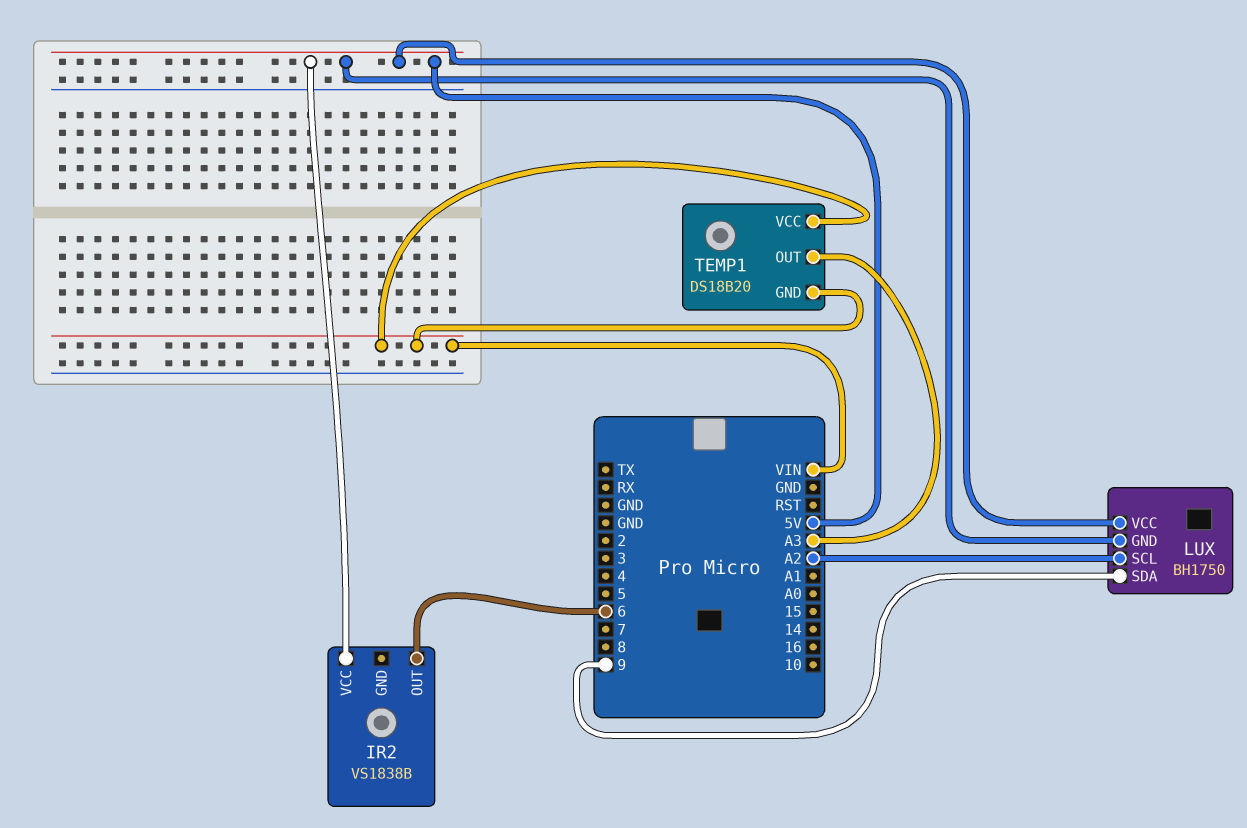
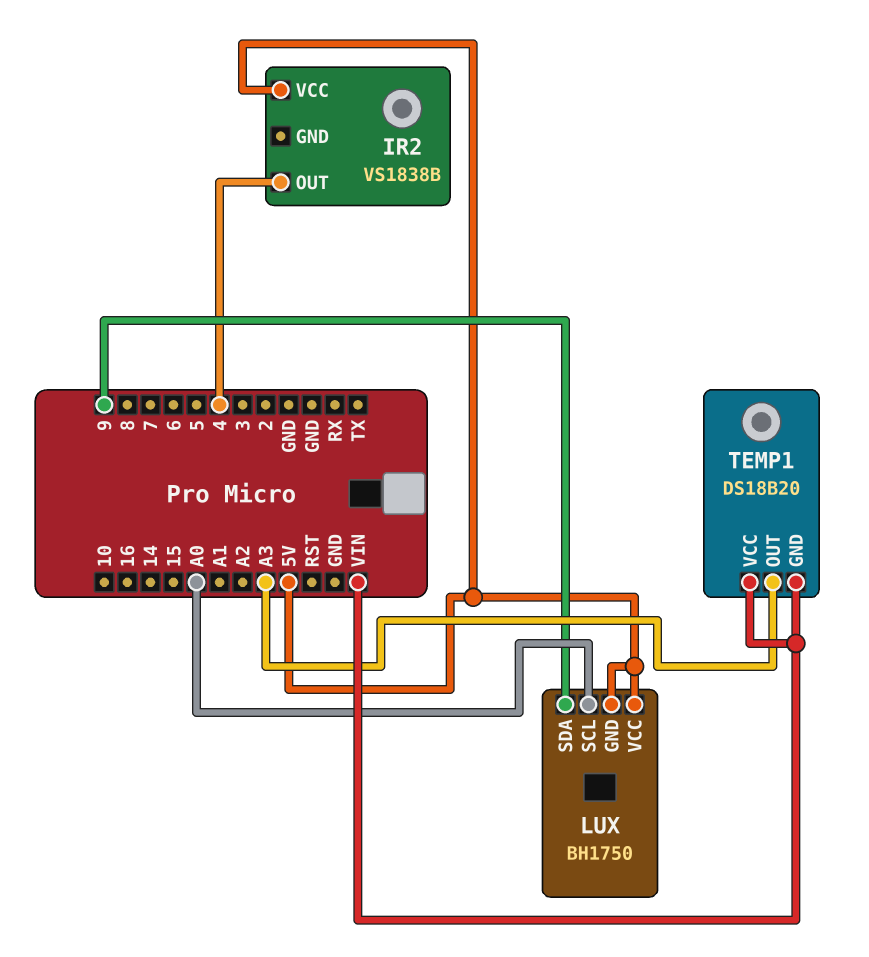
IR2 pin OUT: 6 -> 4
LUX pin SCL: A2 -> A0

